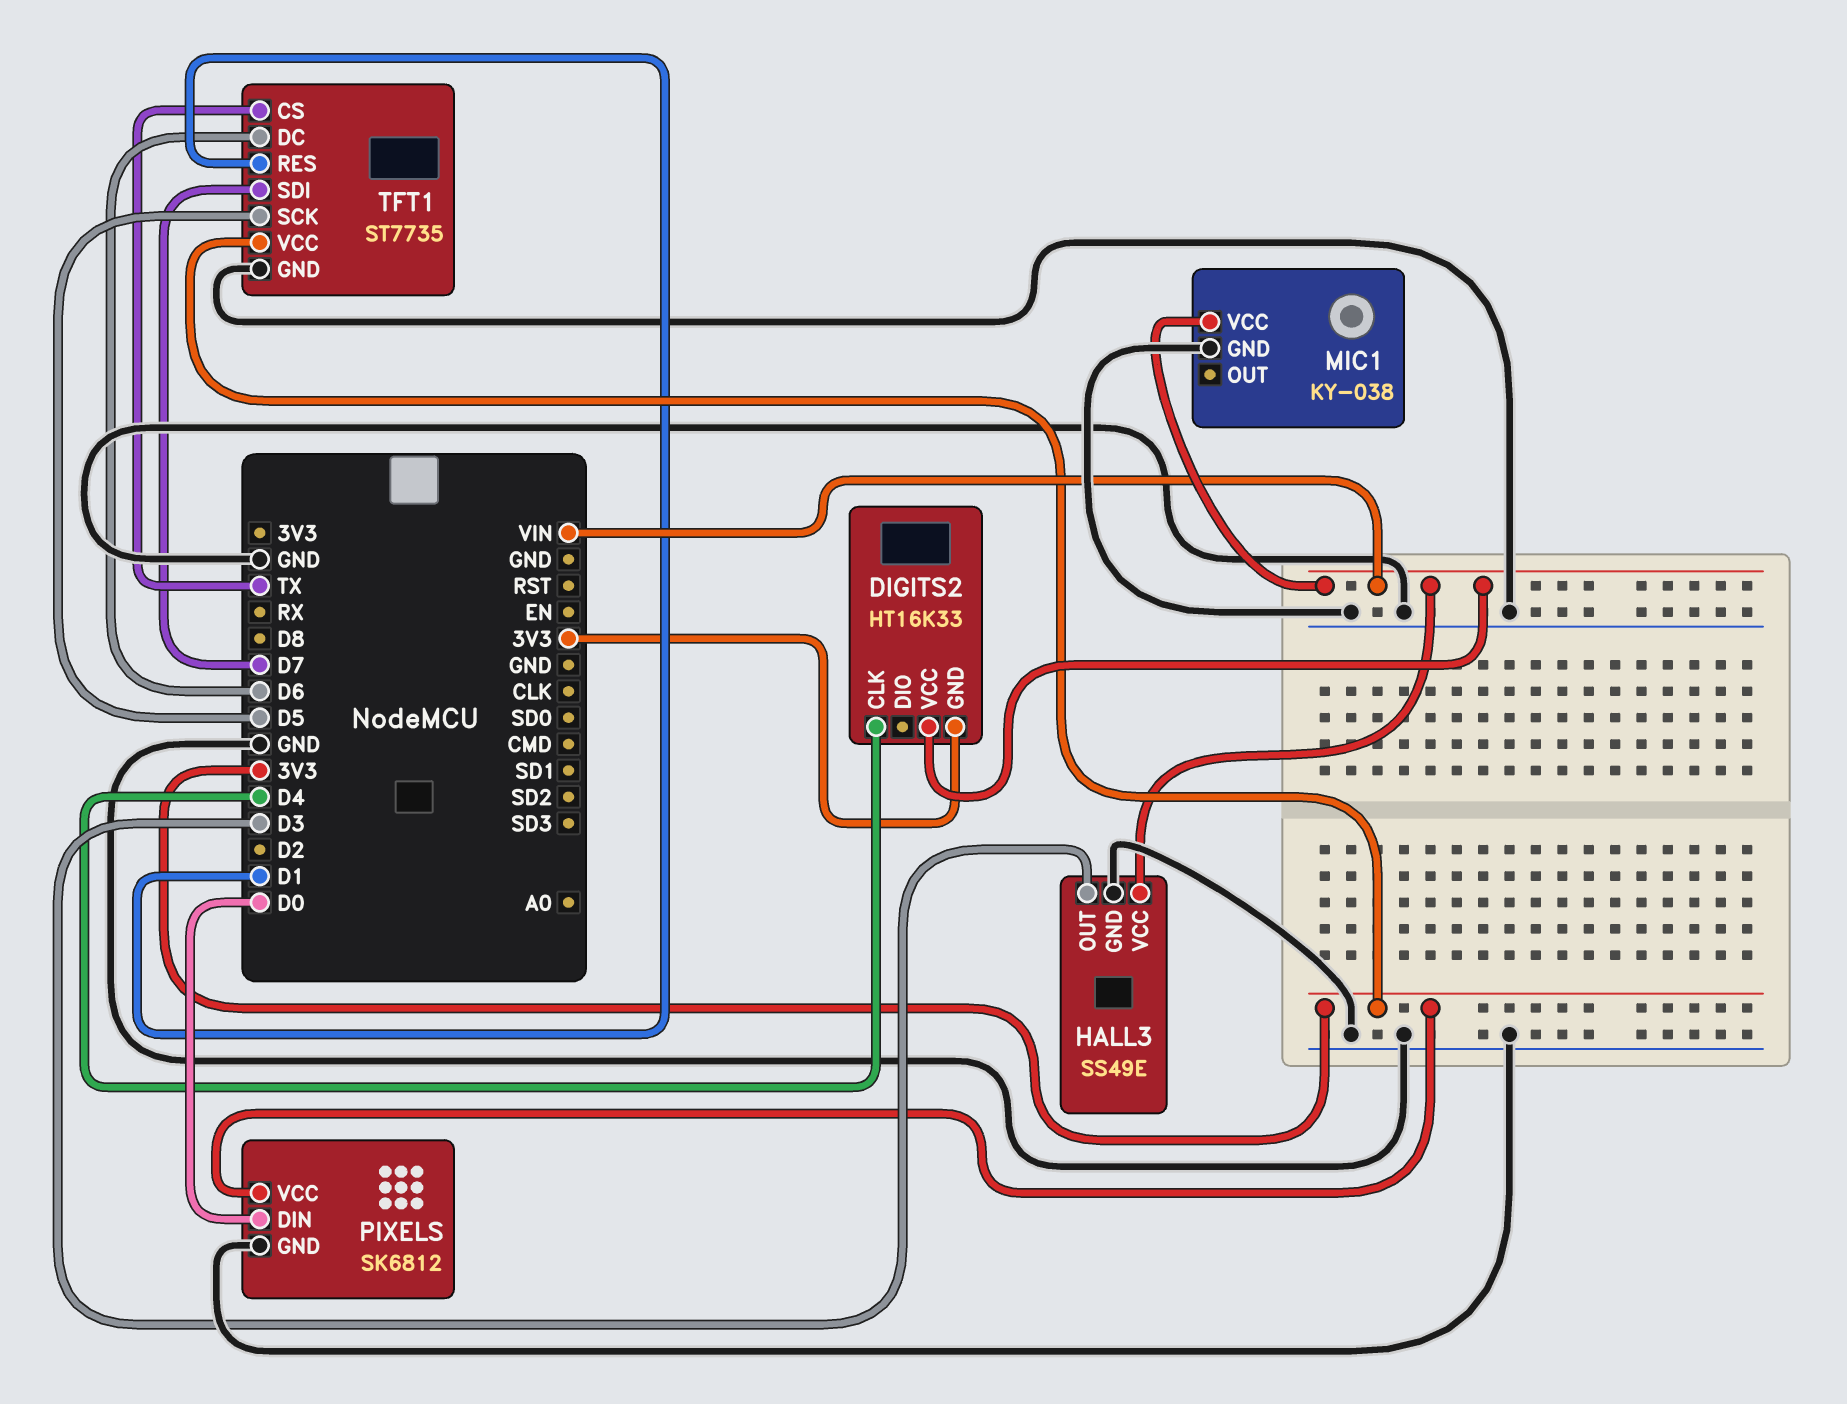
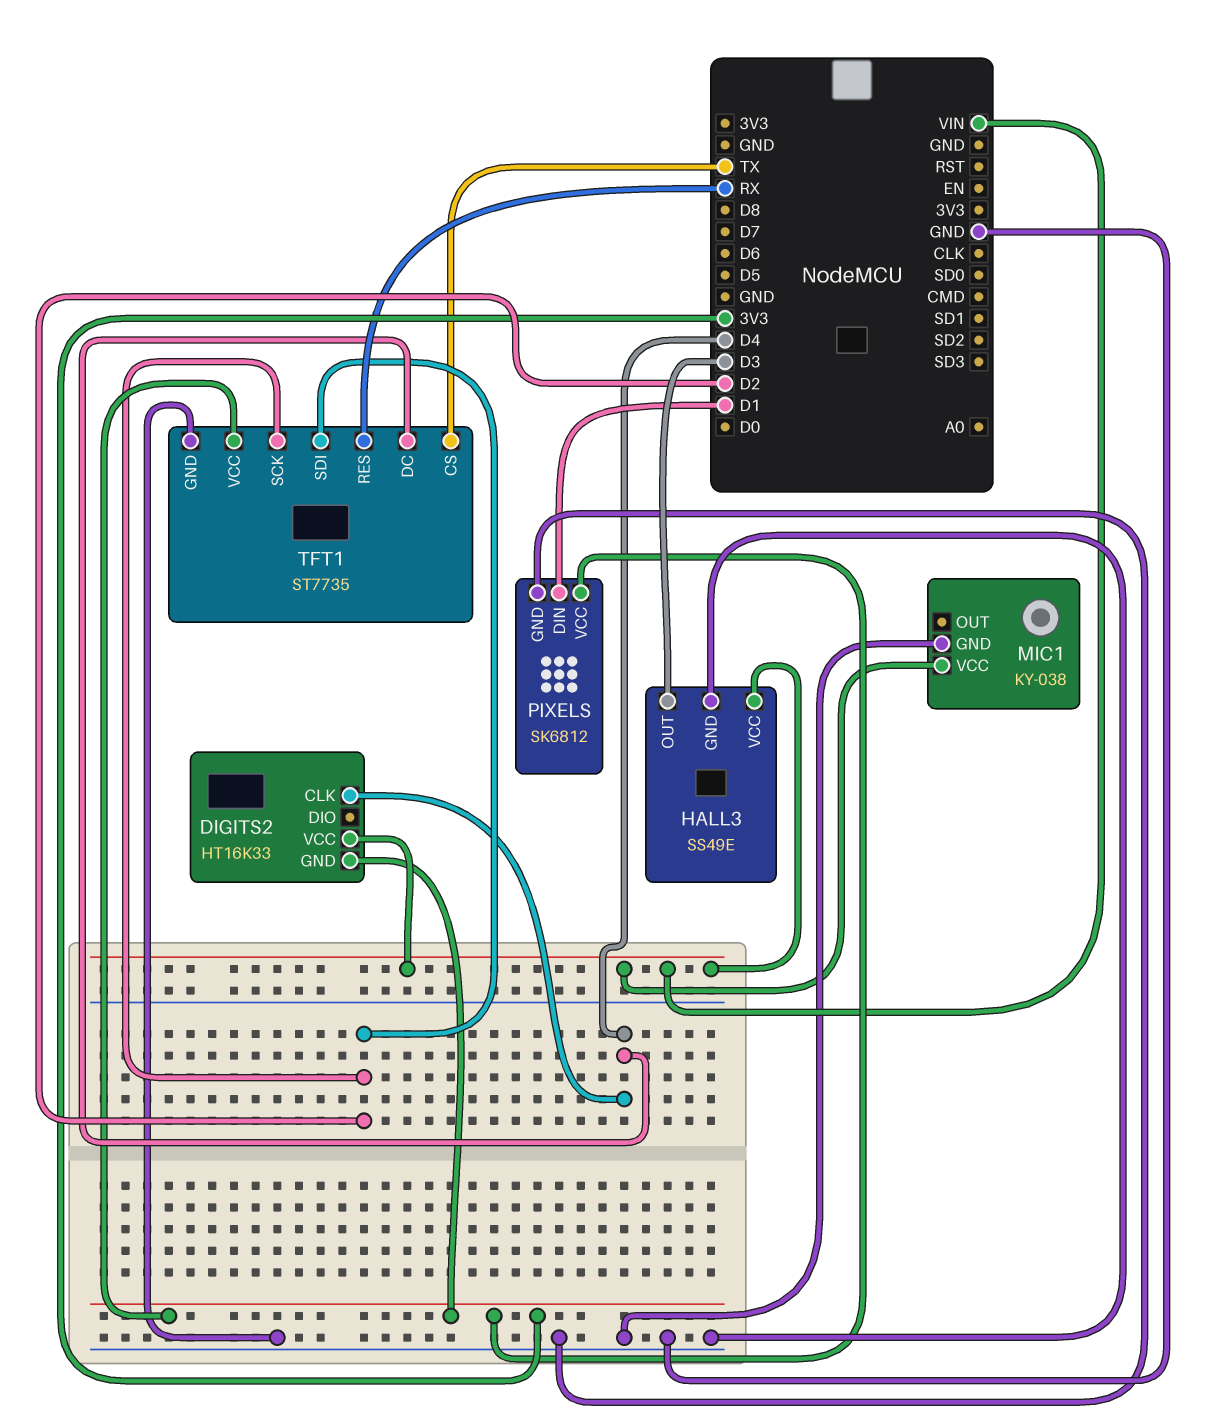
PIXELS pin DIN: D0 -> D1
TFT1 pin DC: D6 -> D4
TFT1 pin RES: D1 -> RX
TFT1 pin SCK: D5 -> D2
TFT1 pin SDI: D7 -> D2

